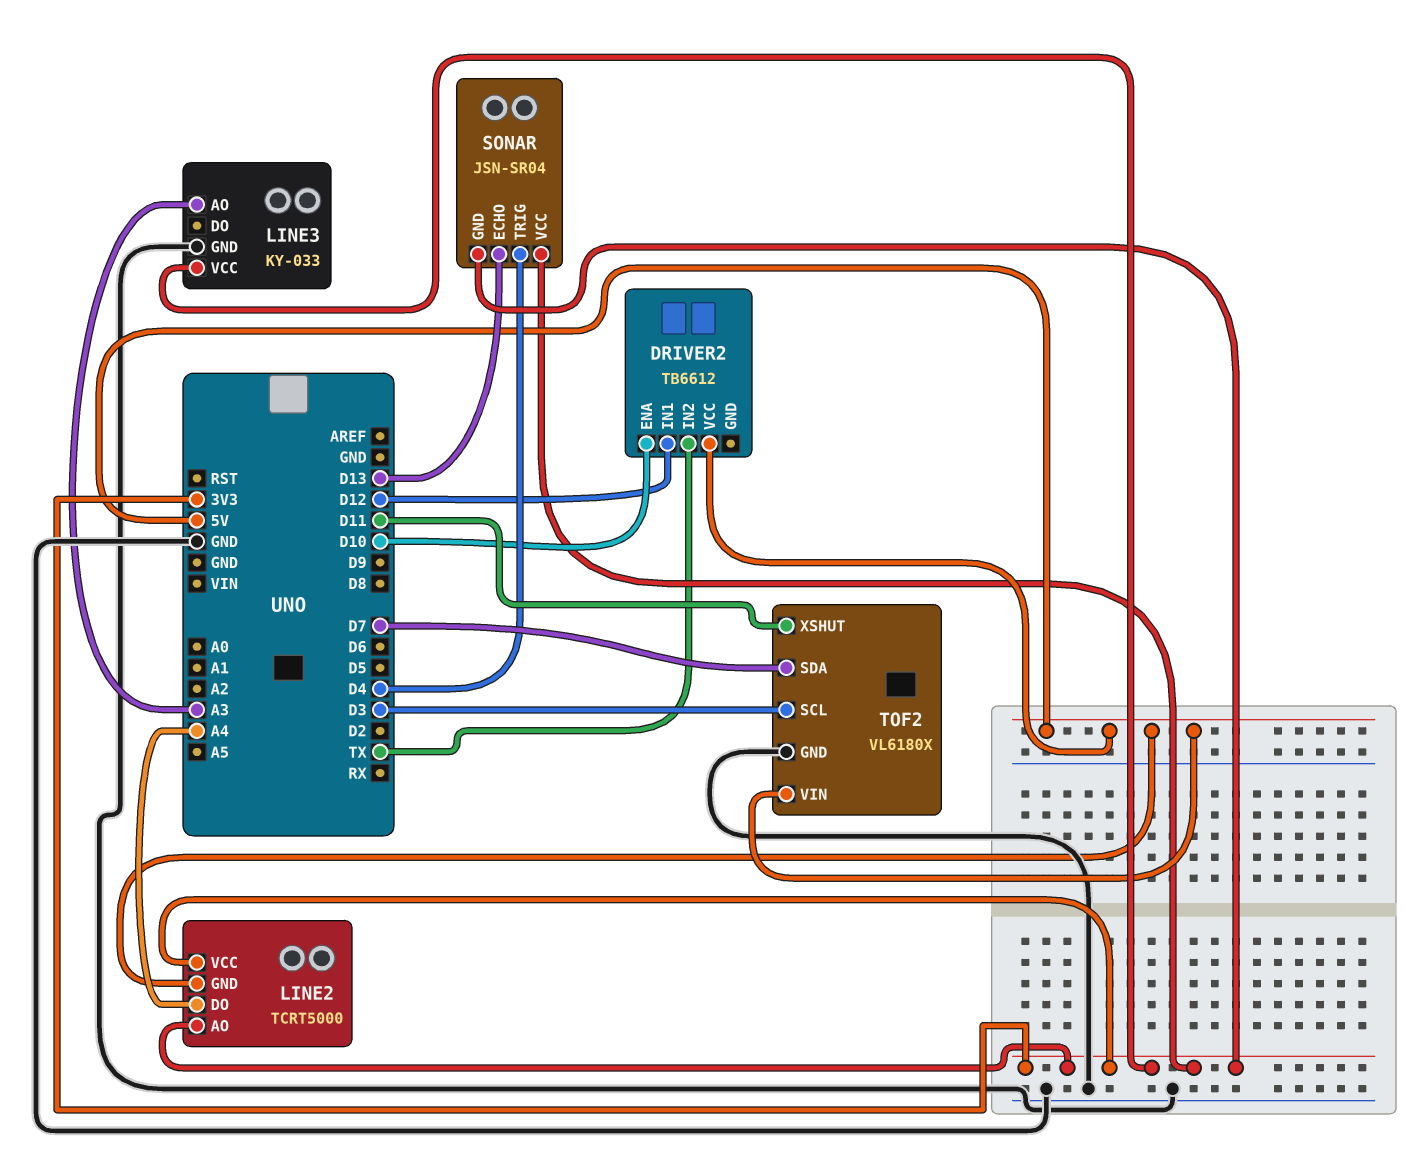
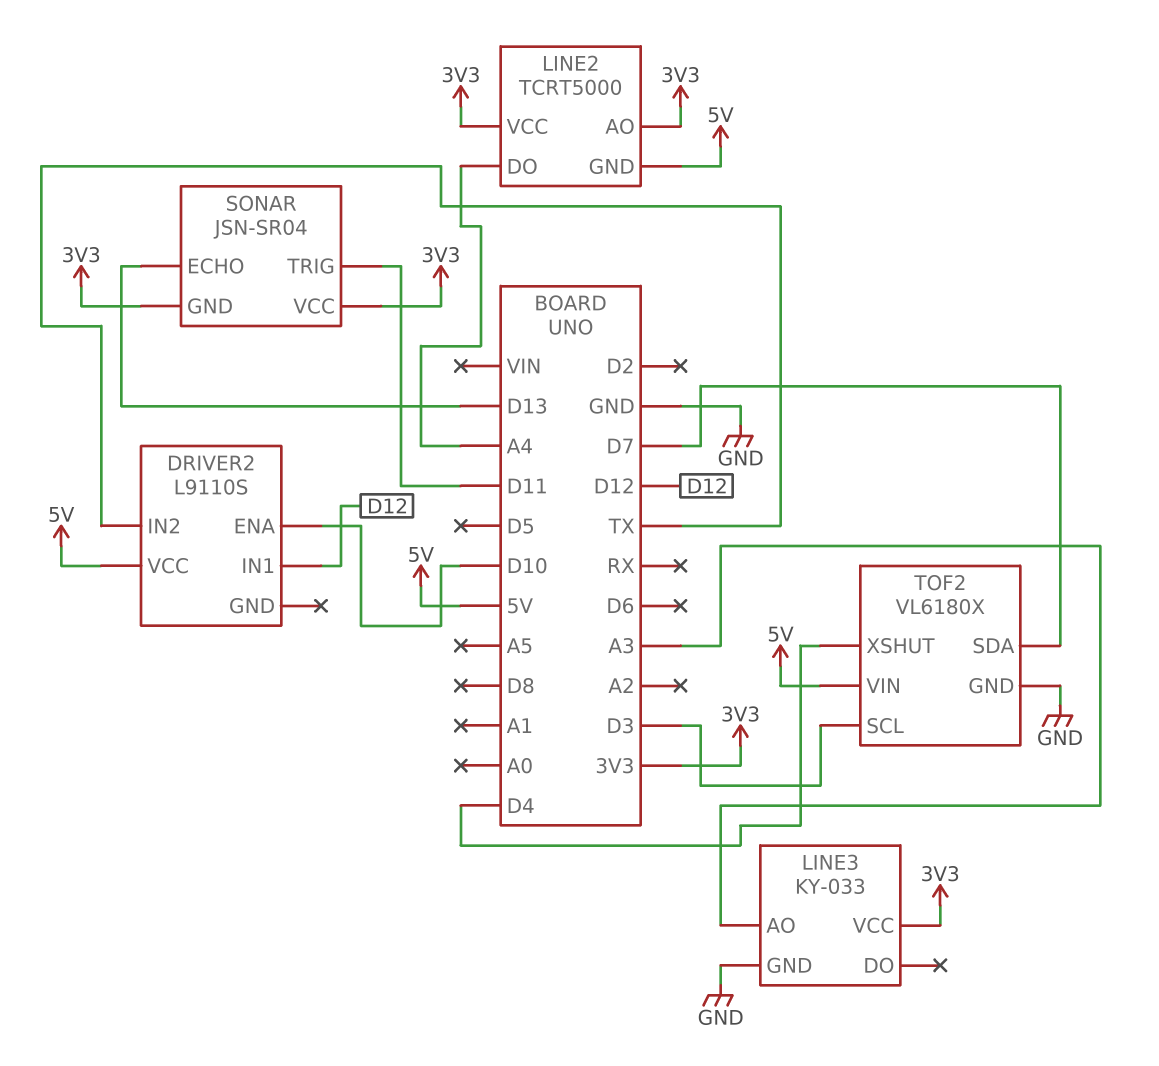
DRIVER2: TB6612 -> L9110S
SONAR pin TRIG: D4 -> D11
TOF2 pin XSHUT: D11 -> D4

